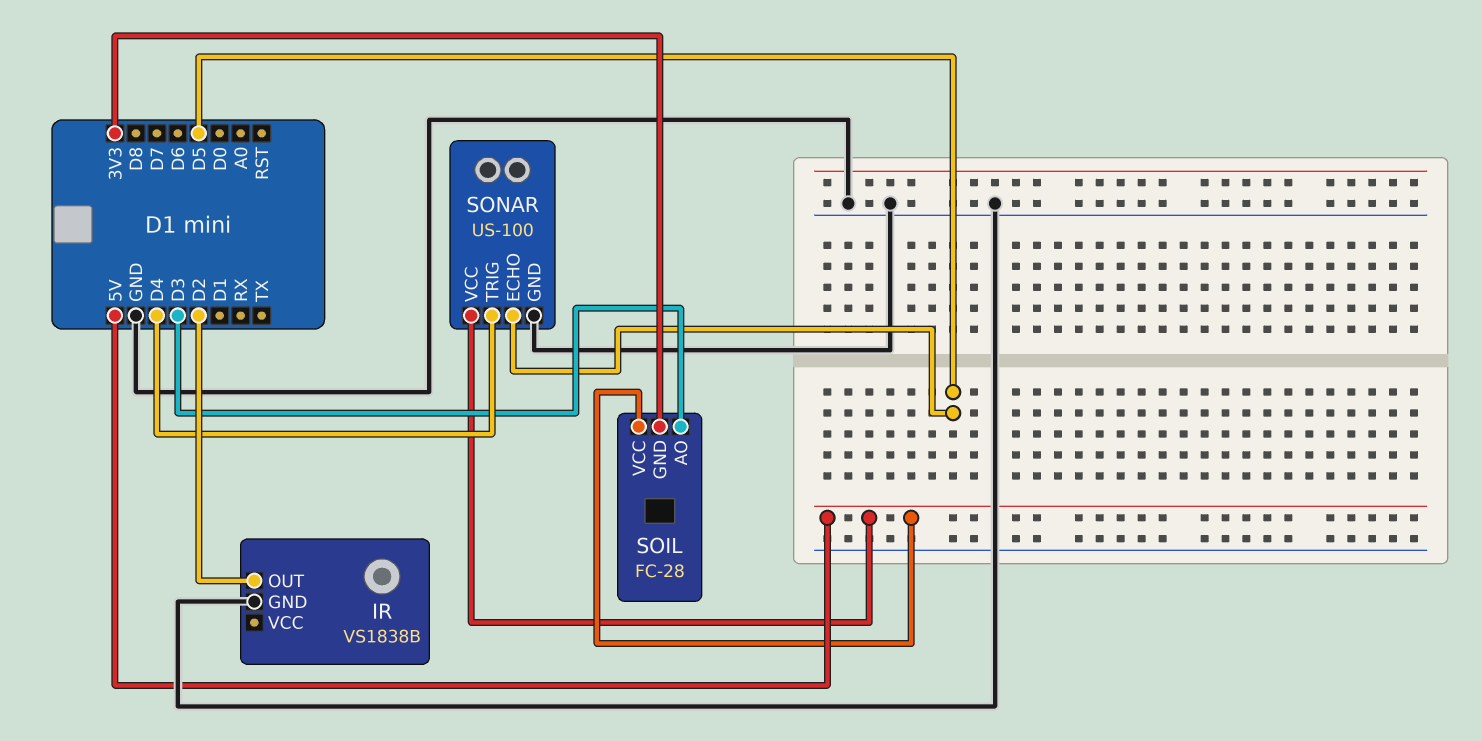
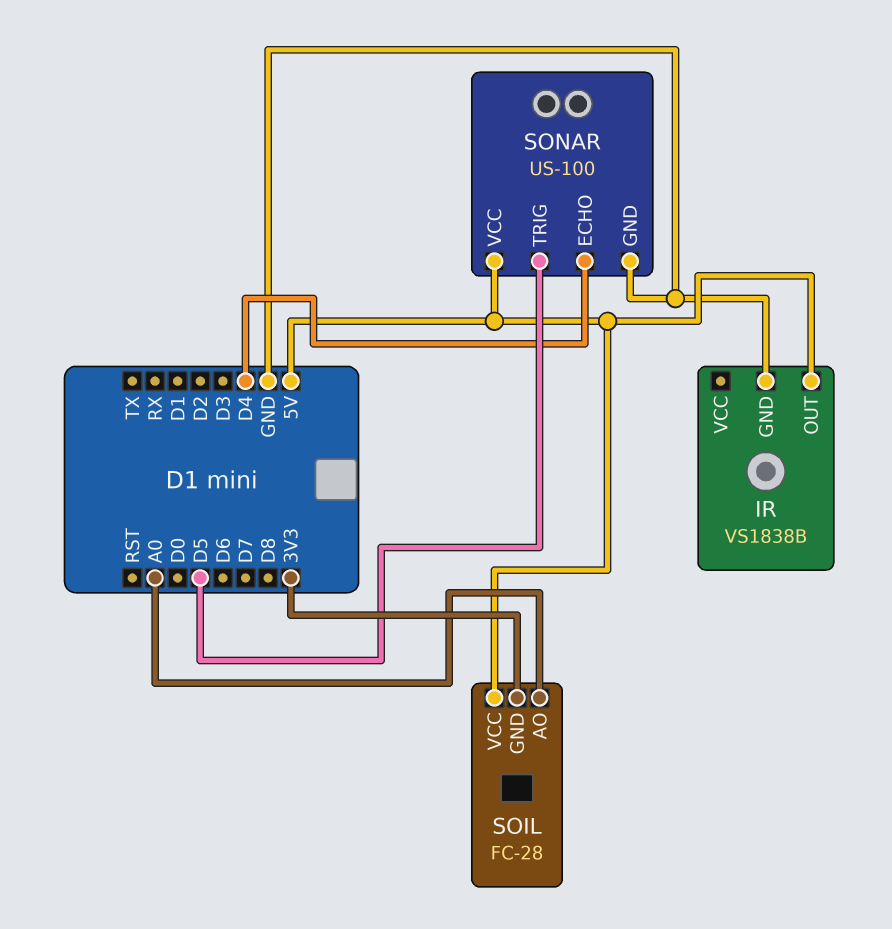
IR pin OUT: D2 -> 5V
SOIL pin AO: D3 -> A0
SONAR pin ECHO: D5 -> D4
SONAR pin TRIG: D4 -> D5

